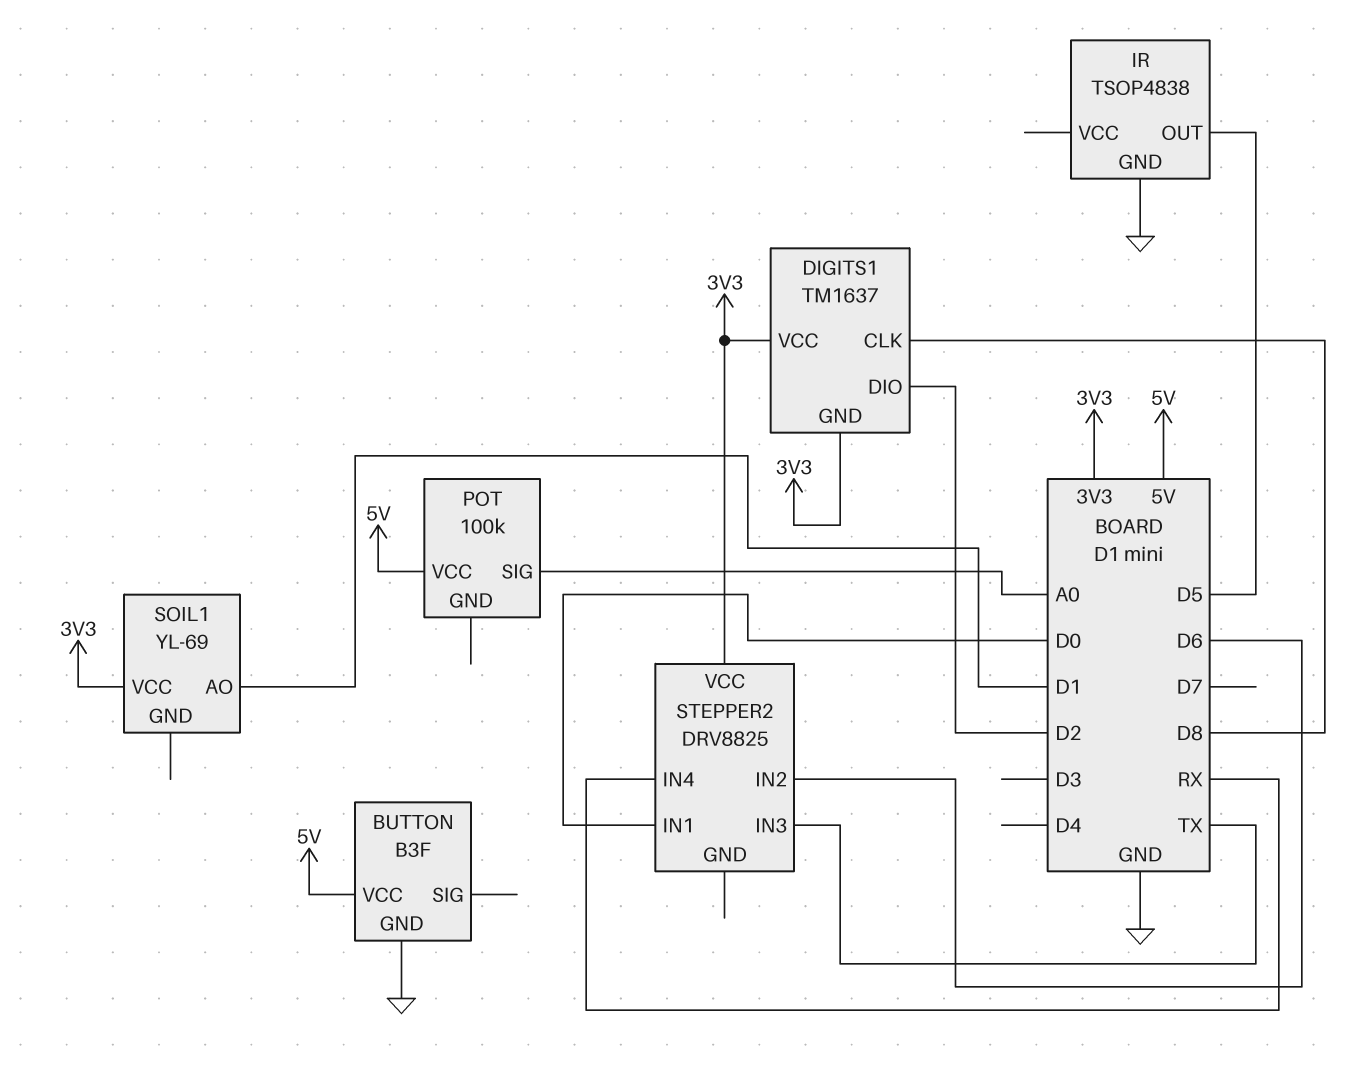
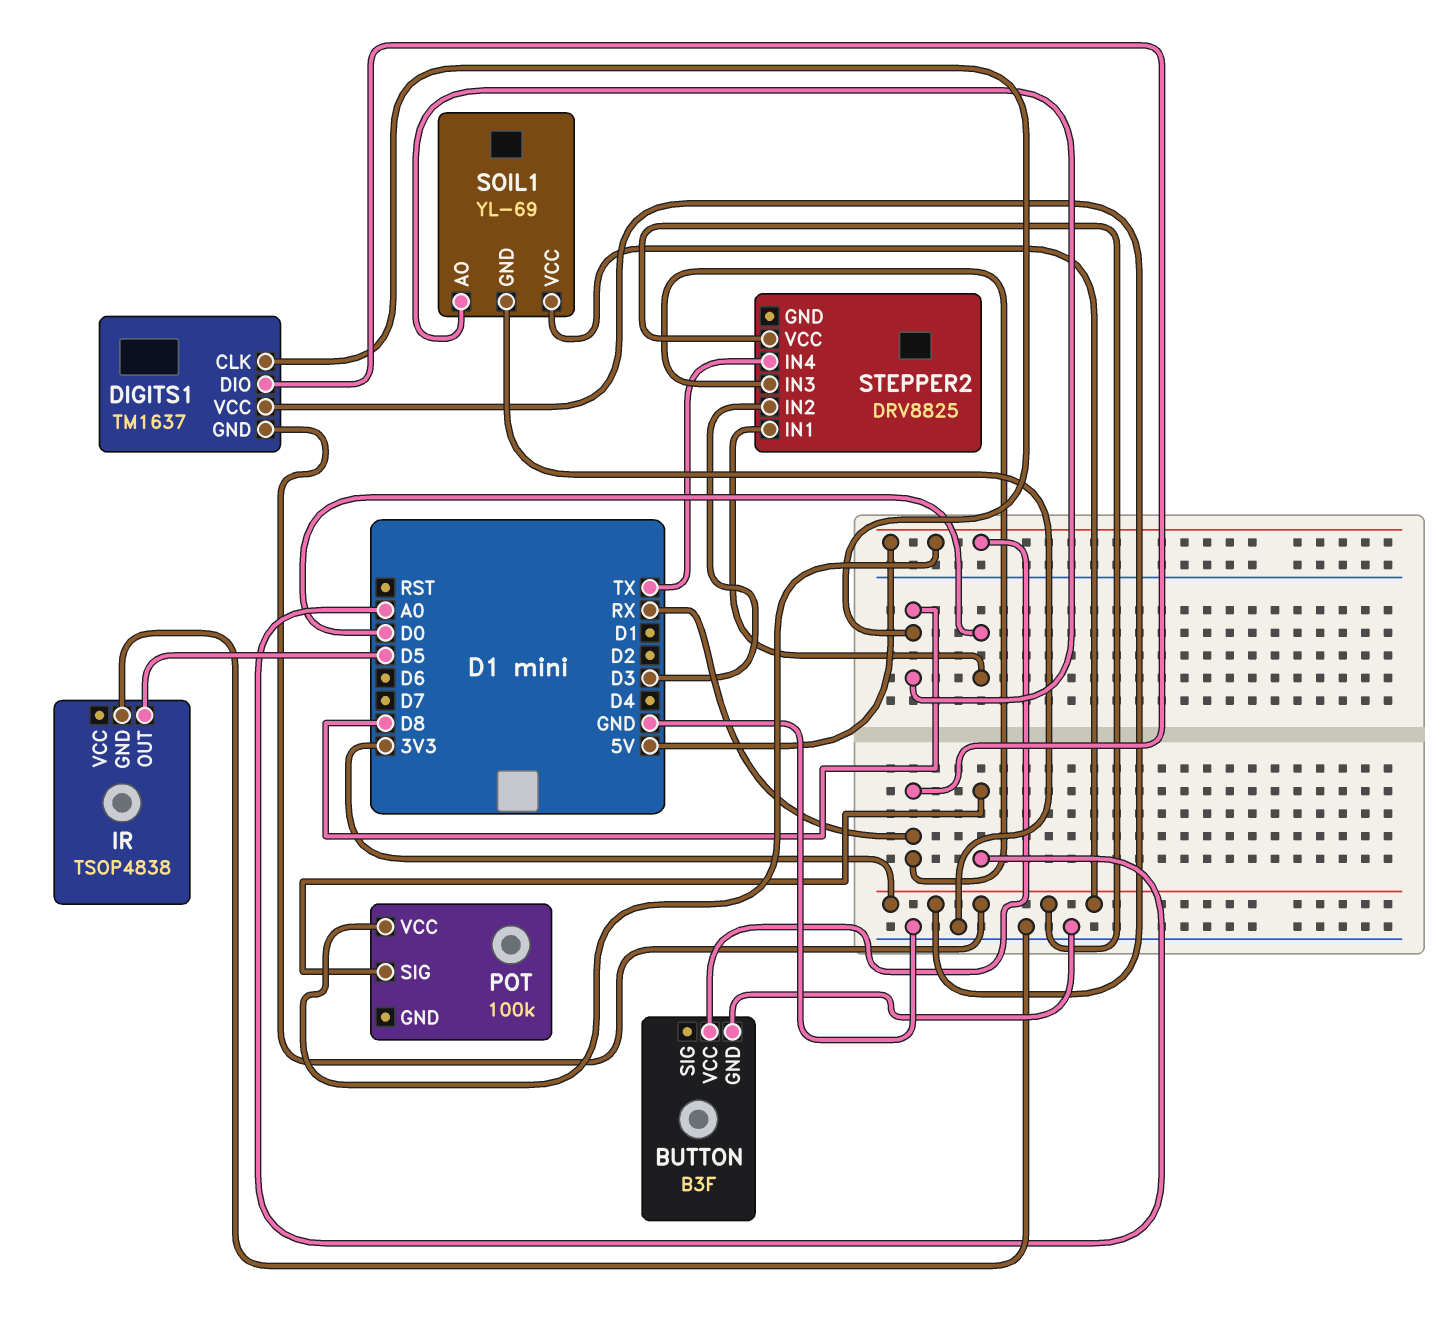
DIGITS1 pin DIO: D2 -> RX
SOIL1 pin AO: D1 -> D8
SOIL1 pin GND: none -> GND
STEPPER2 pin IN2: D6 -> D3
STEPPER2 pin IN3: TX -> RX
STEPPER2 pin IN4: RX -> TX

